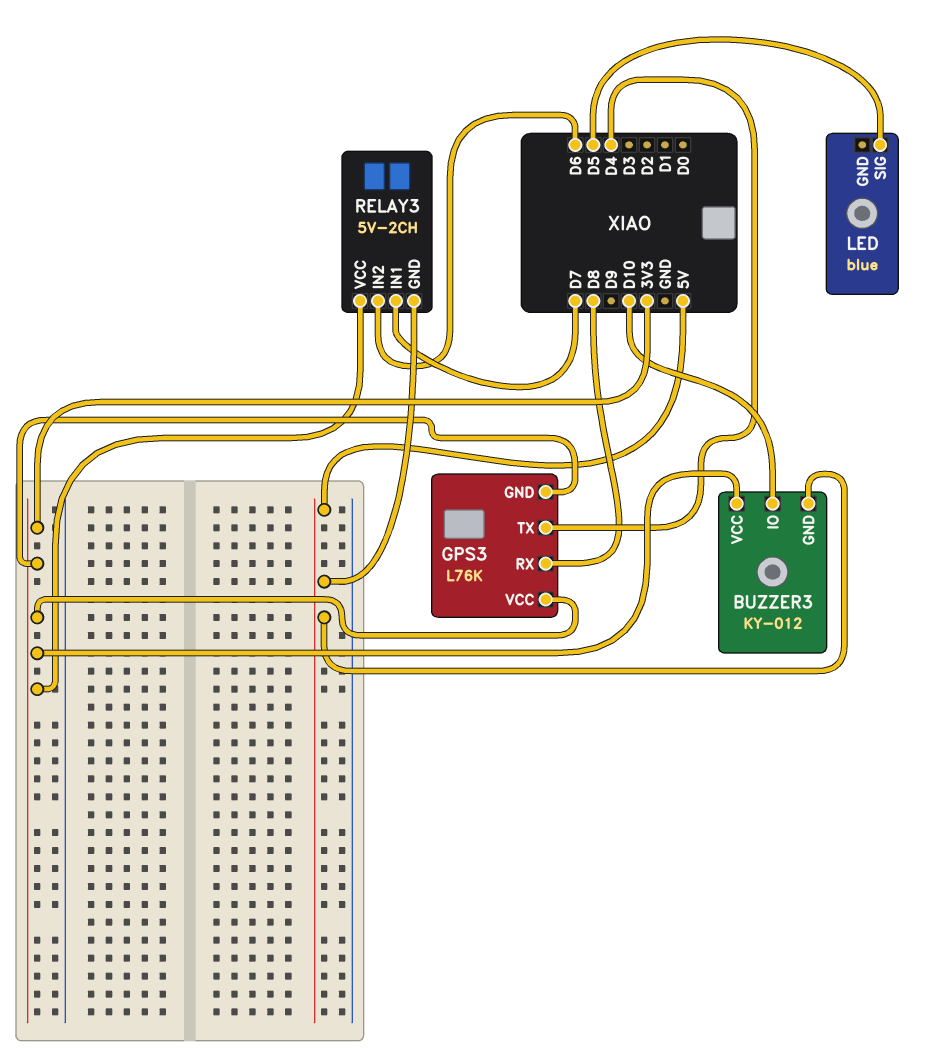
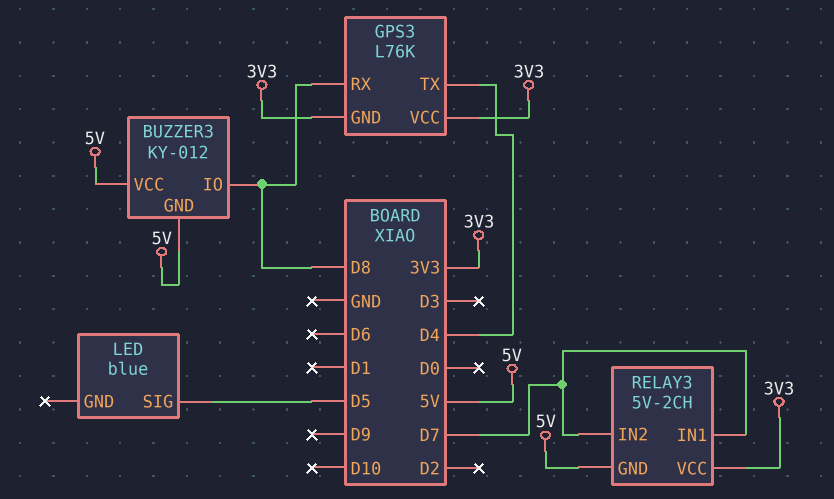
BUZZER3 pin IO: D10 -> D8
BUZZER3 pin VCC: 3V3 -> 5V
RELAY3 pin IN2: D6 -> D7

